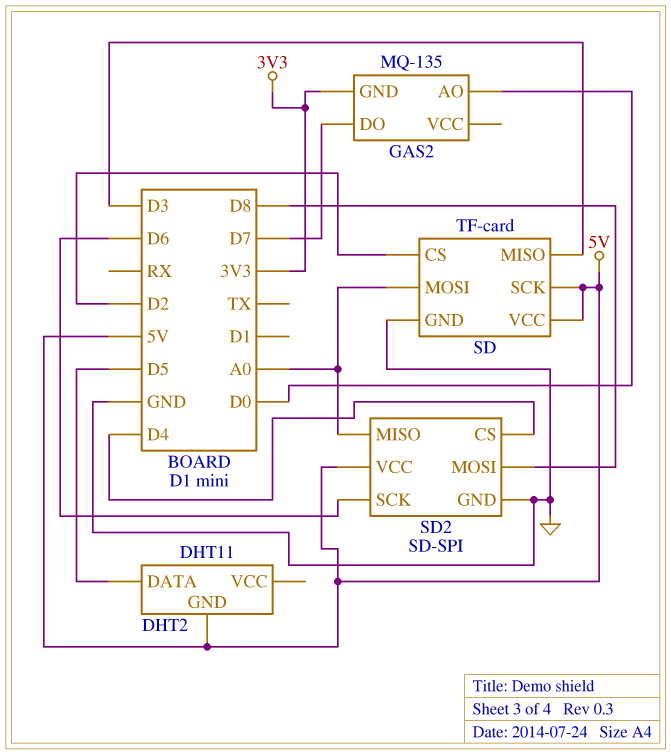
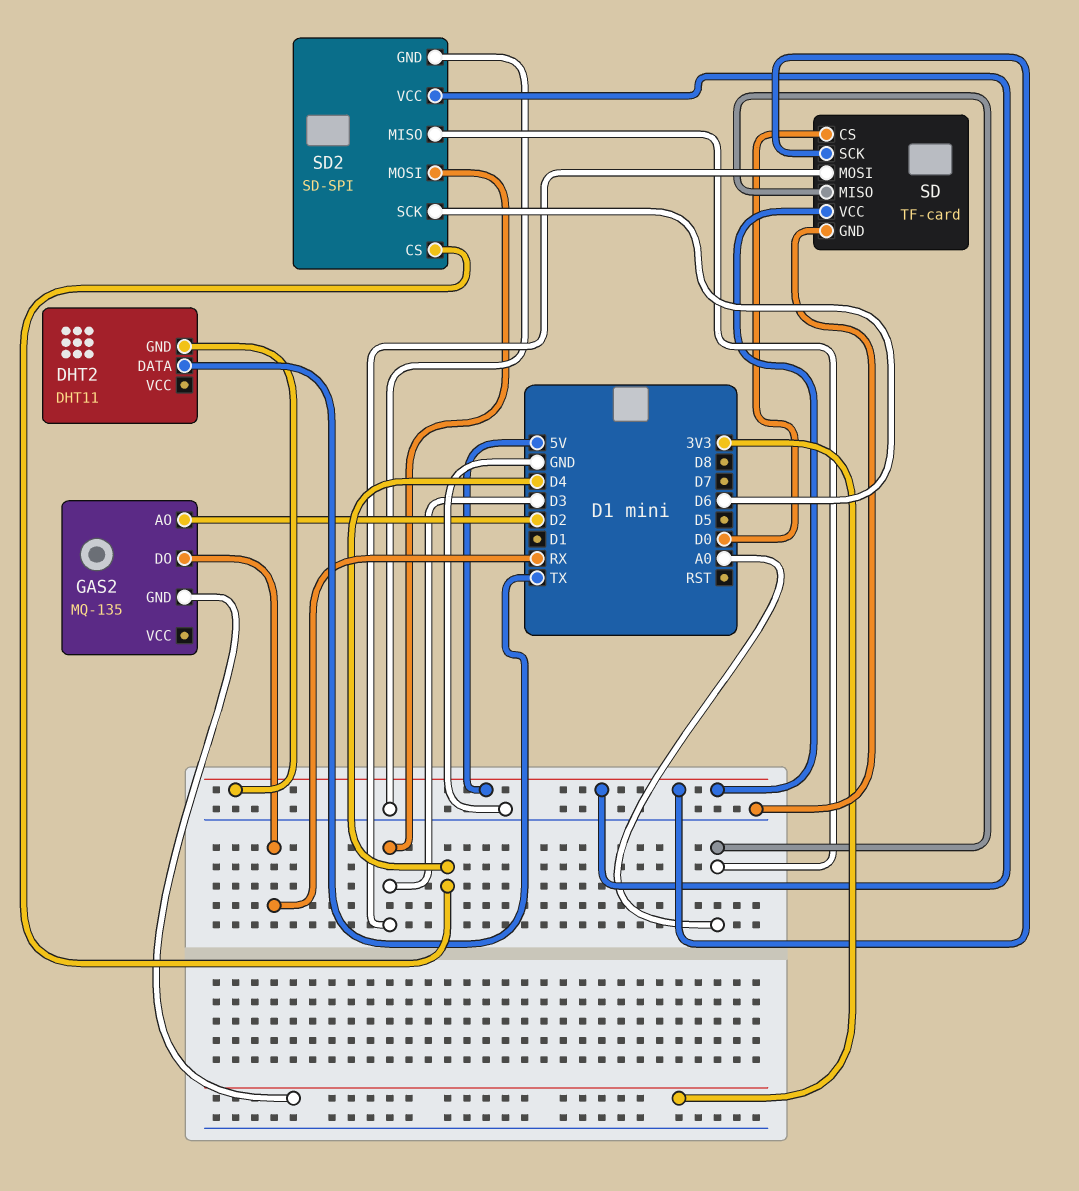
DHT2 pin DATA: D5 -> TX
GAS2 pin AO: D0 -> D2
GAS2 pin DO: D7 -> RX
SD pin CS: D2 -> D0
SD pin MISO: D3 -> A0
SD pin MOSI: A0 -> D3
SD2 pin MOSI: D8 -> D3

